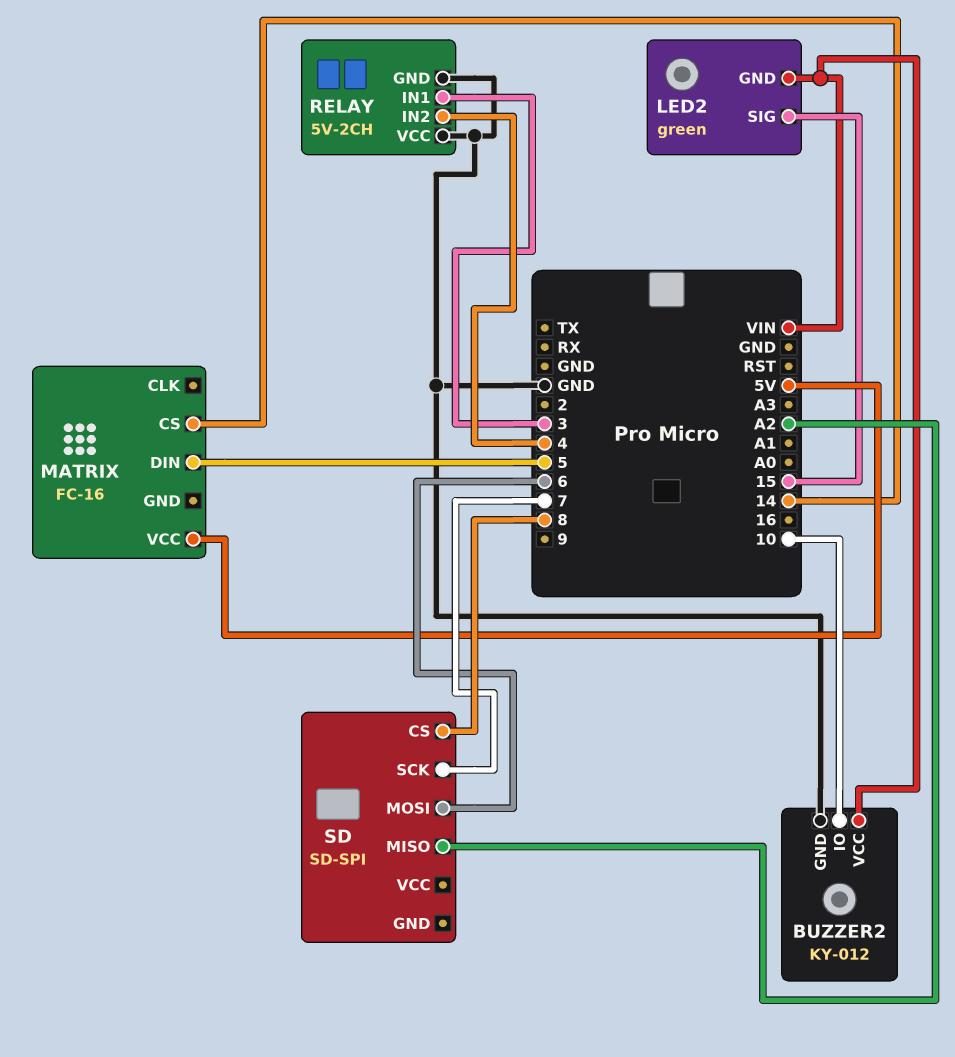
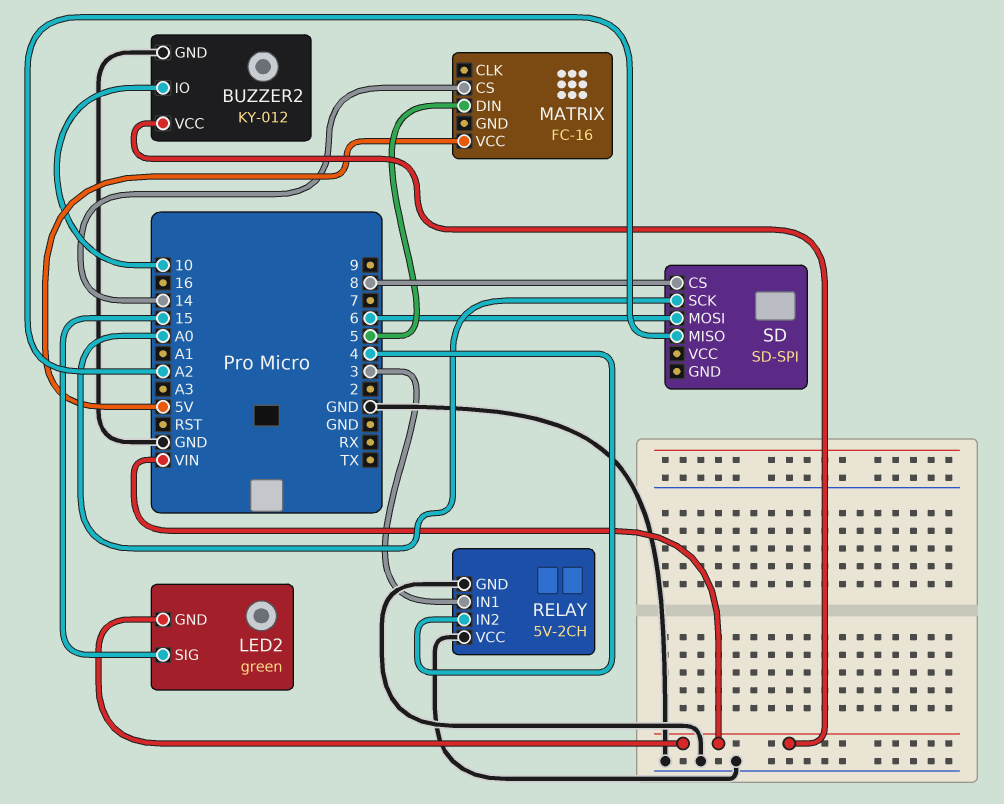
SD pin SCK: 7 -> A0

